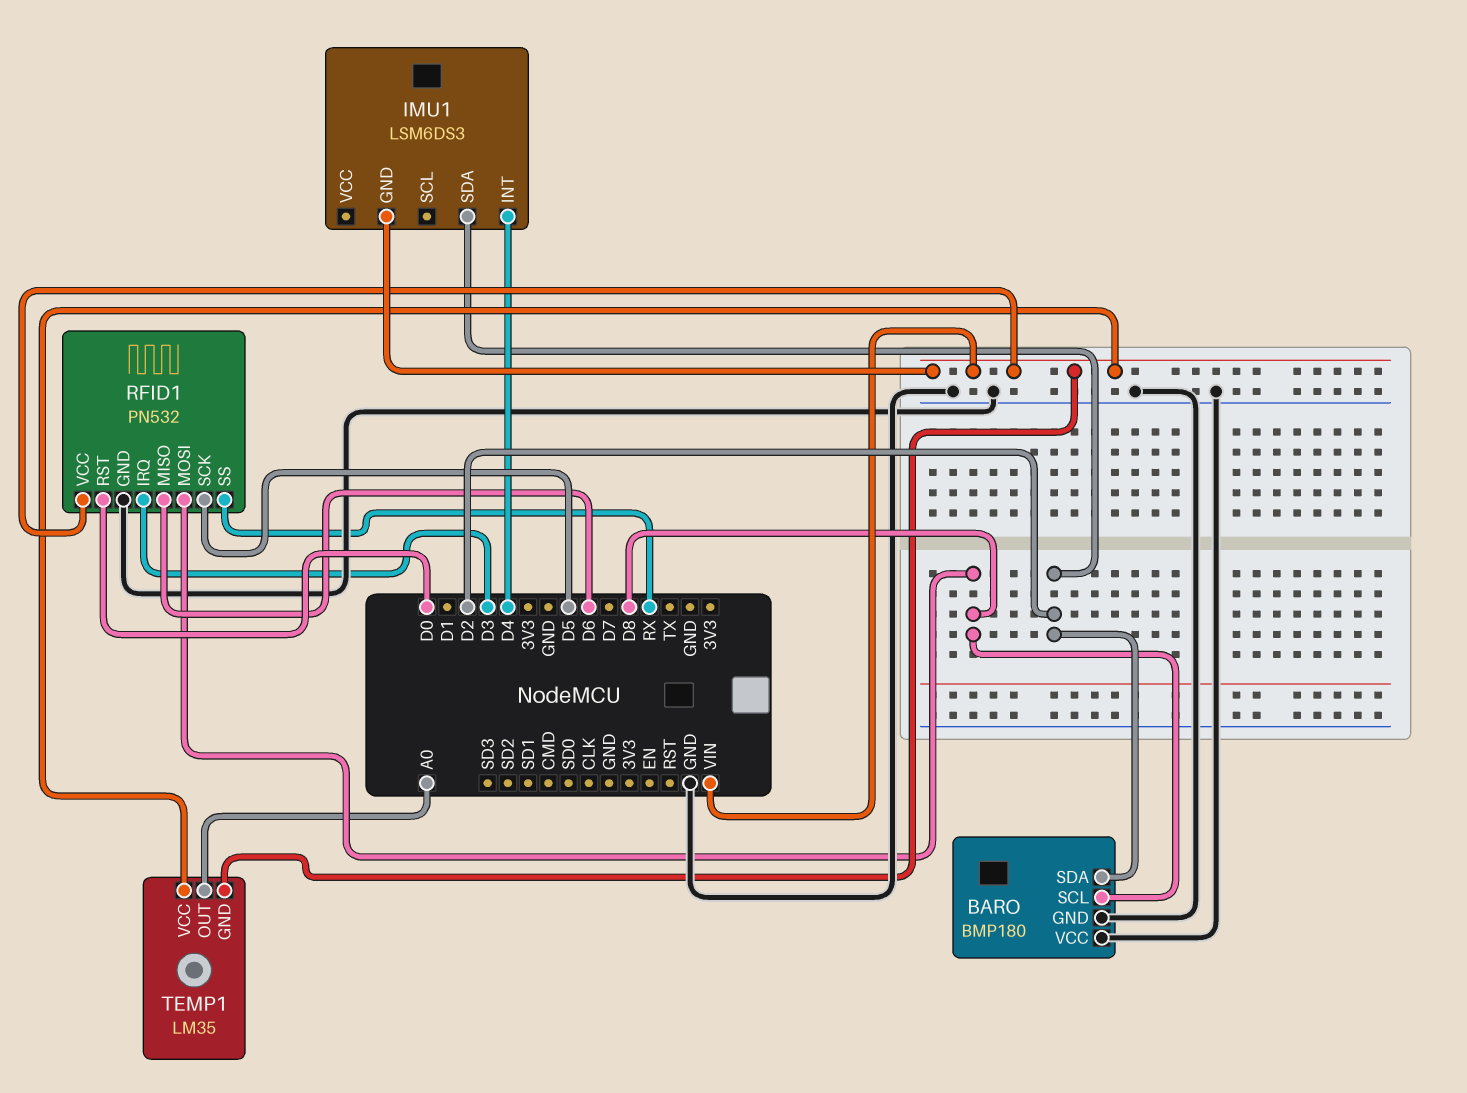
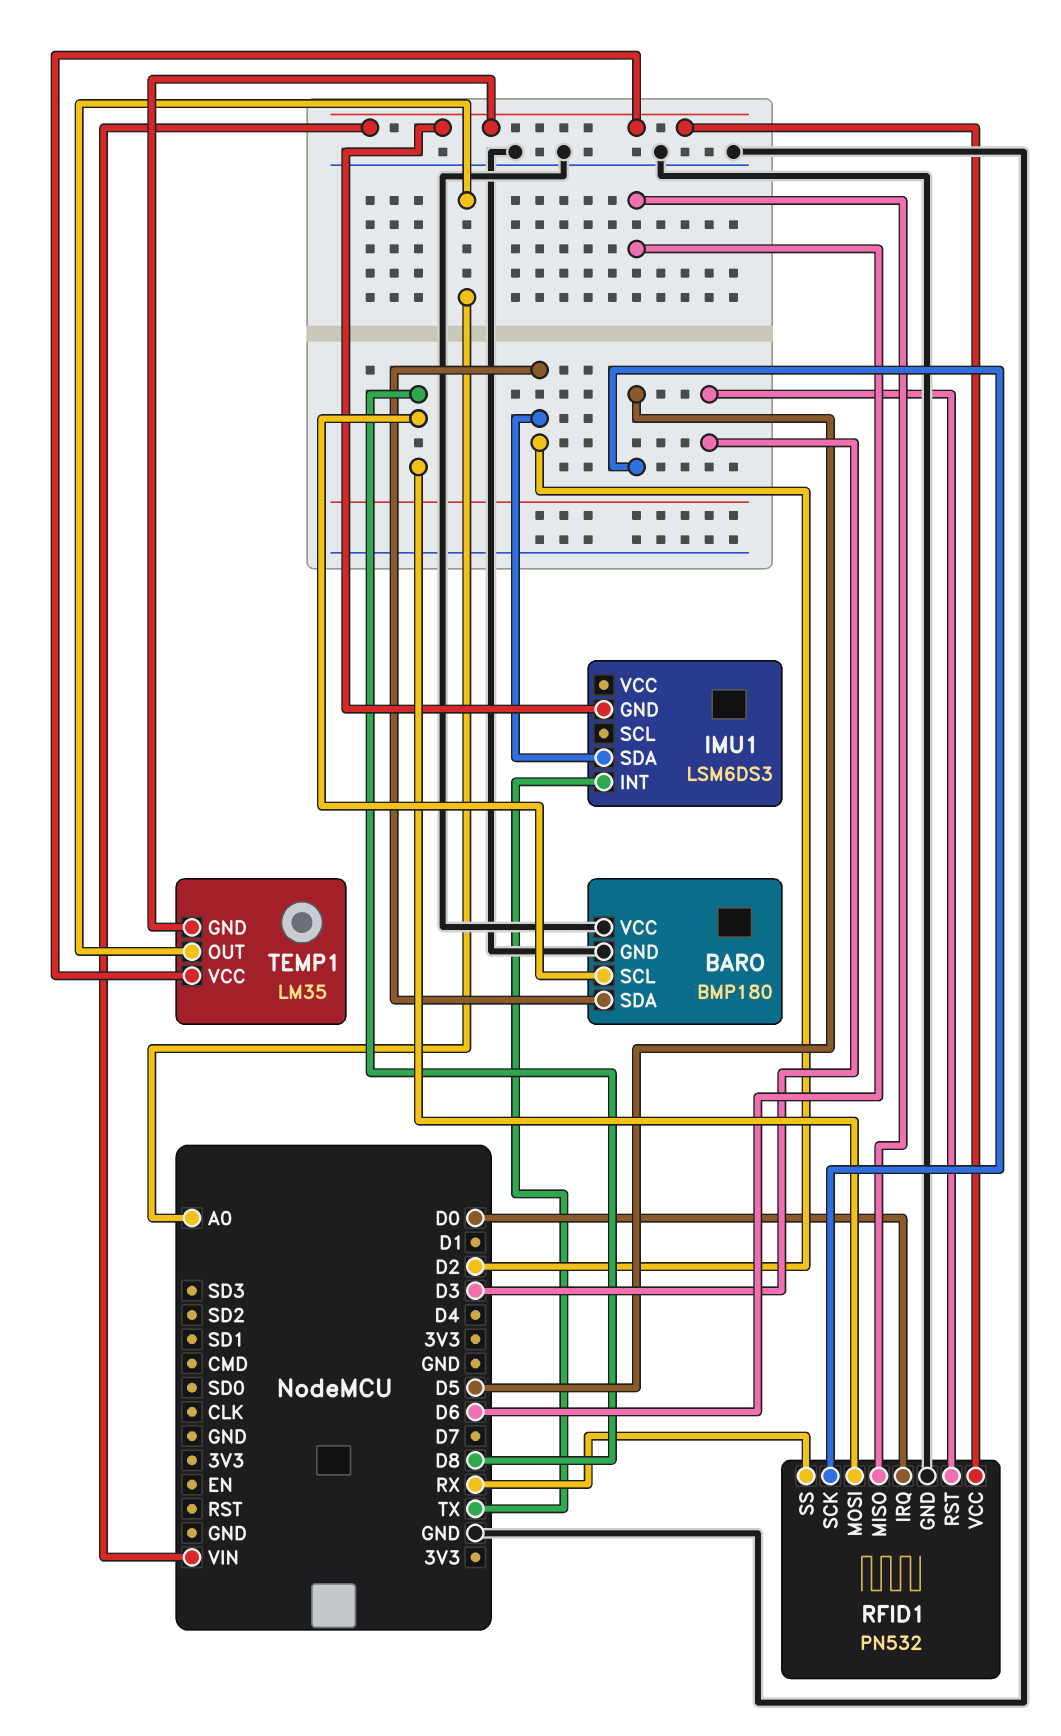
IMU1 pin INT: D4 -> TX
RFID1 pin IRQ: D3 -> D0
RFID1 pin RST: D0 -> D3

